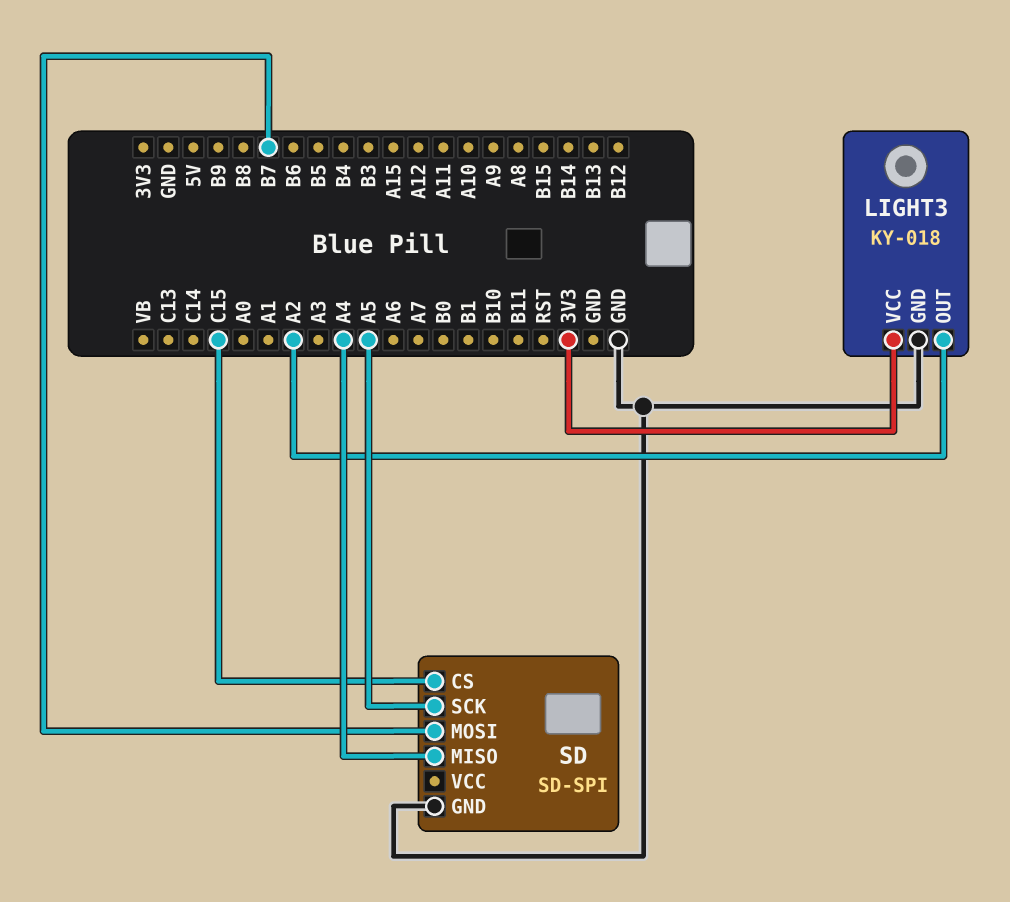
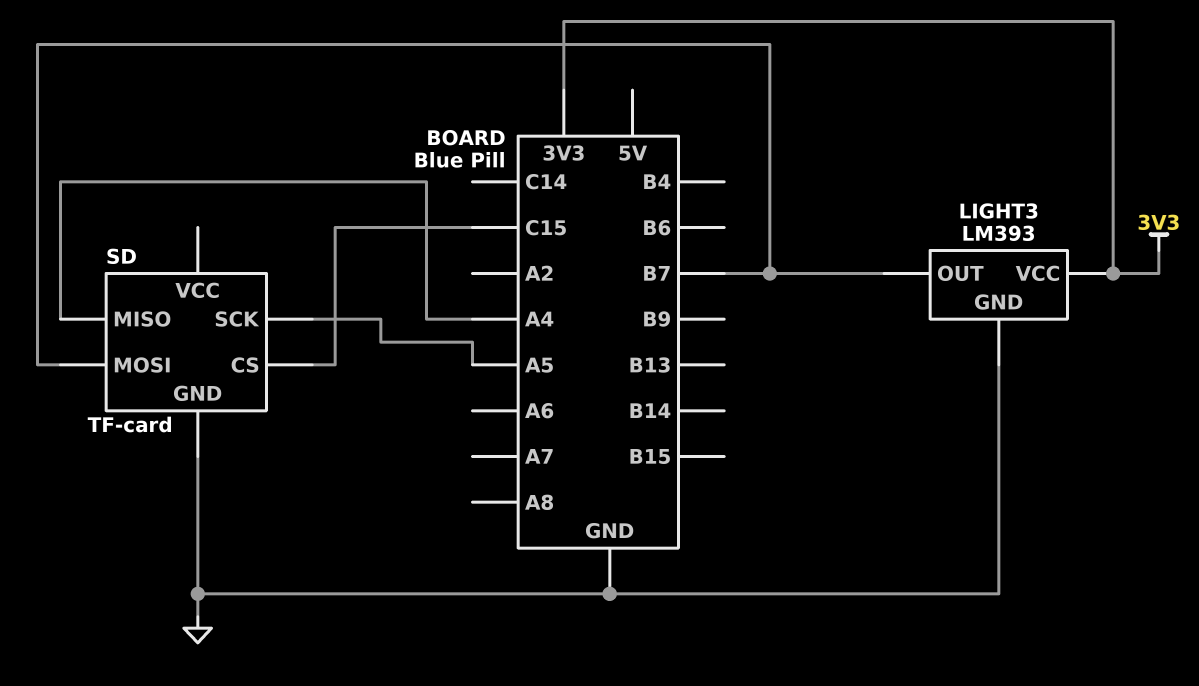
LIGHT3: KY-018 -> LM393
LIGHT3 pin OUT: A2 -> B7
SD: SD-SPI -> TF-card

